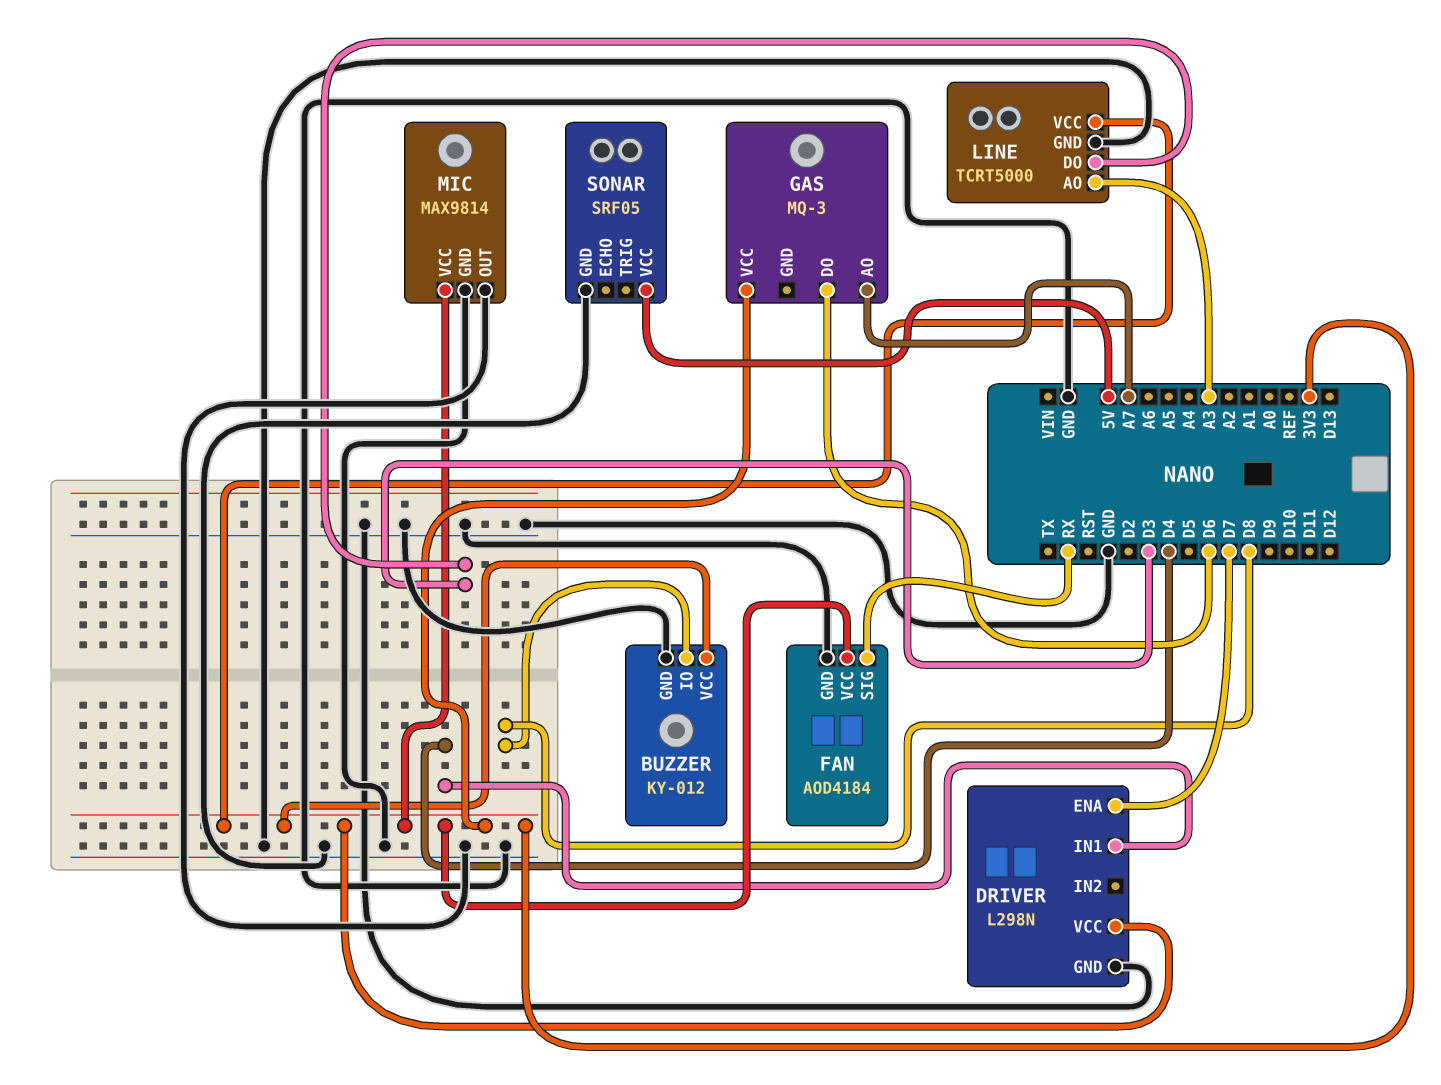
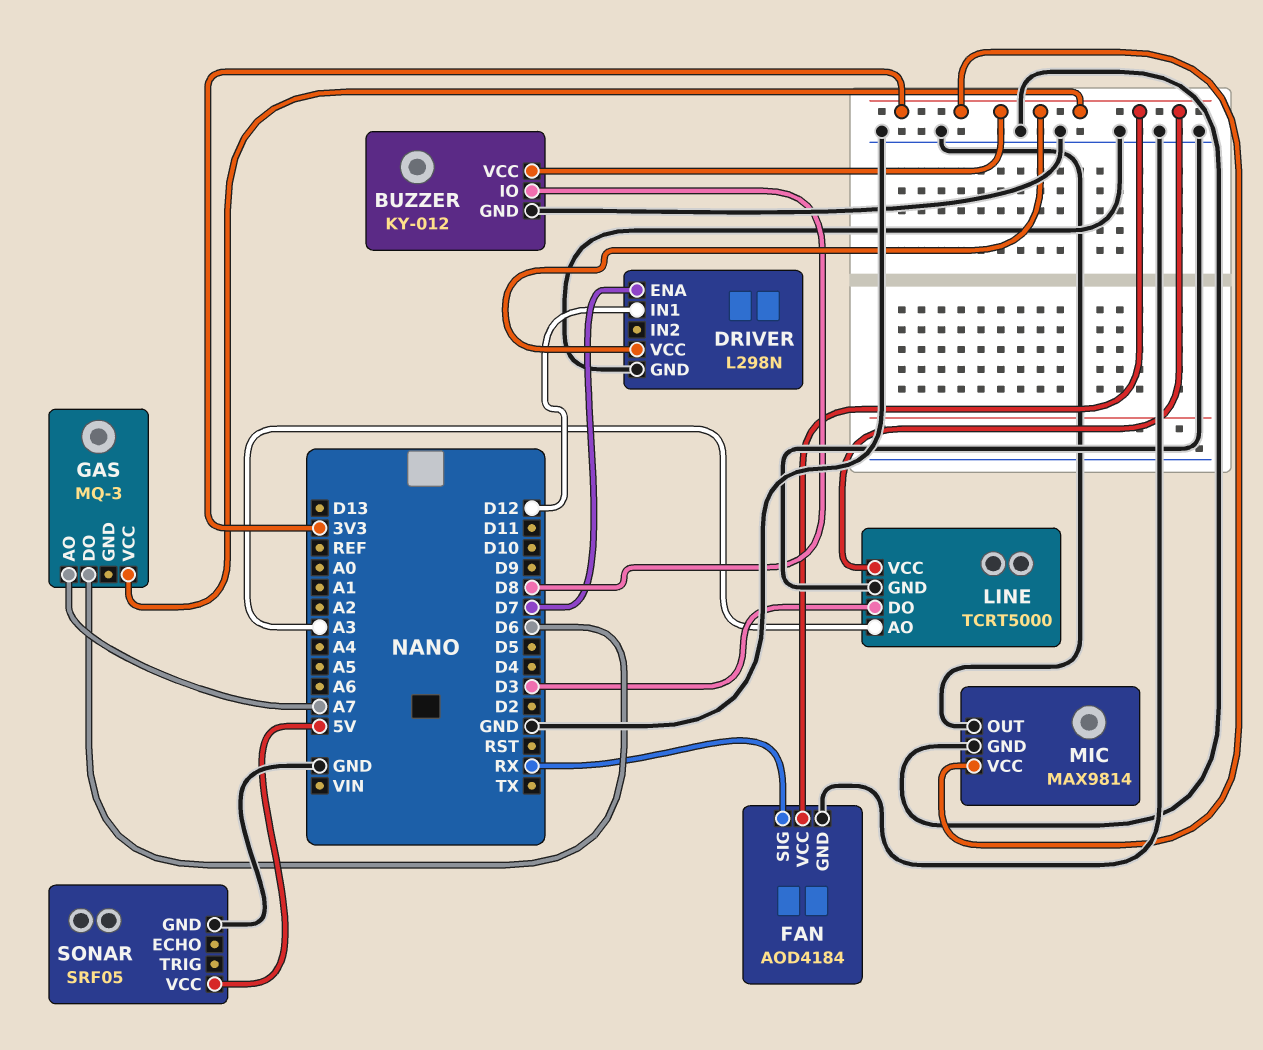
DRIVER pin IN1: D4 -> D12

